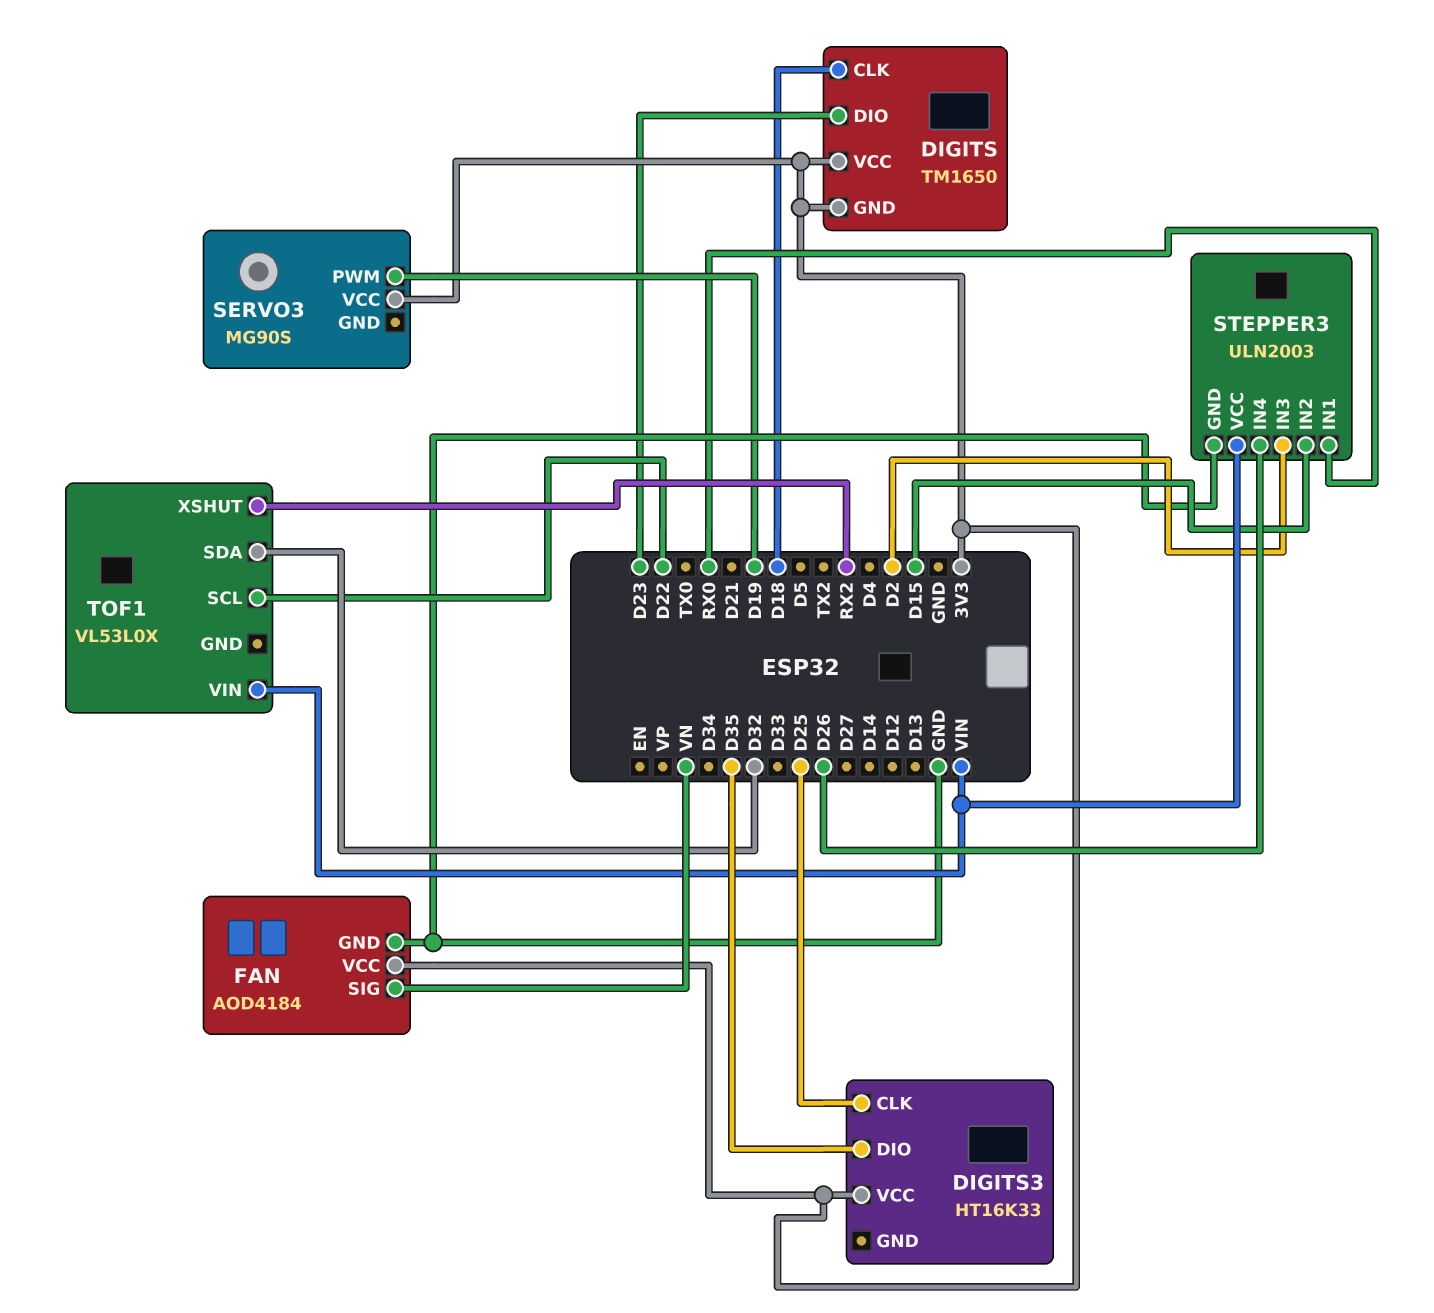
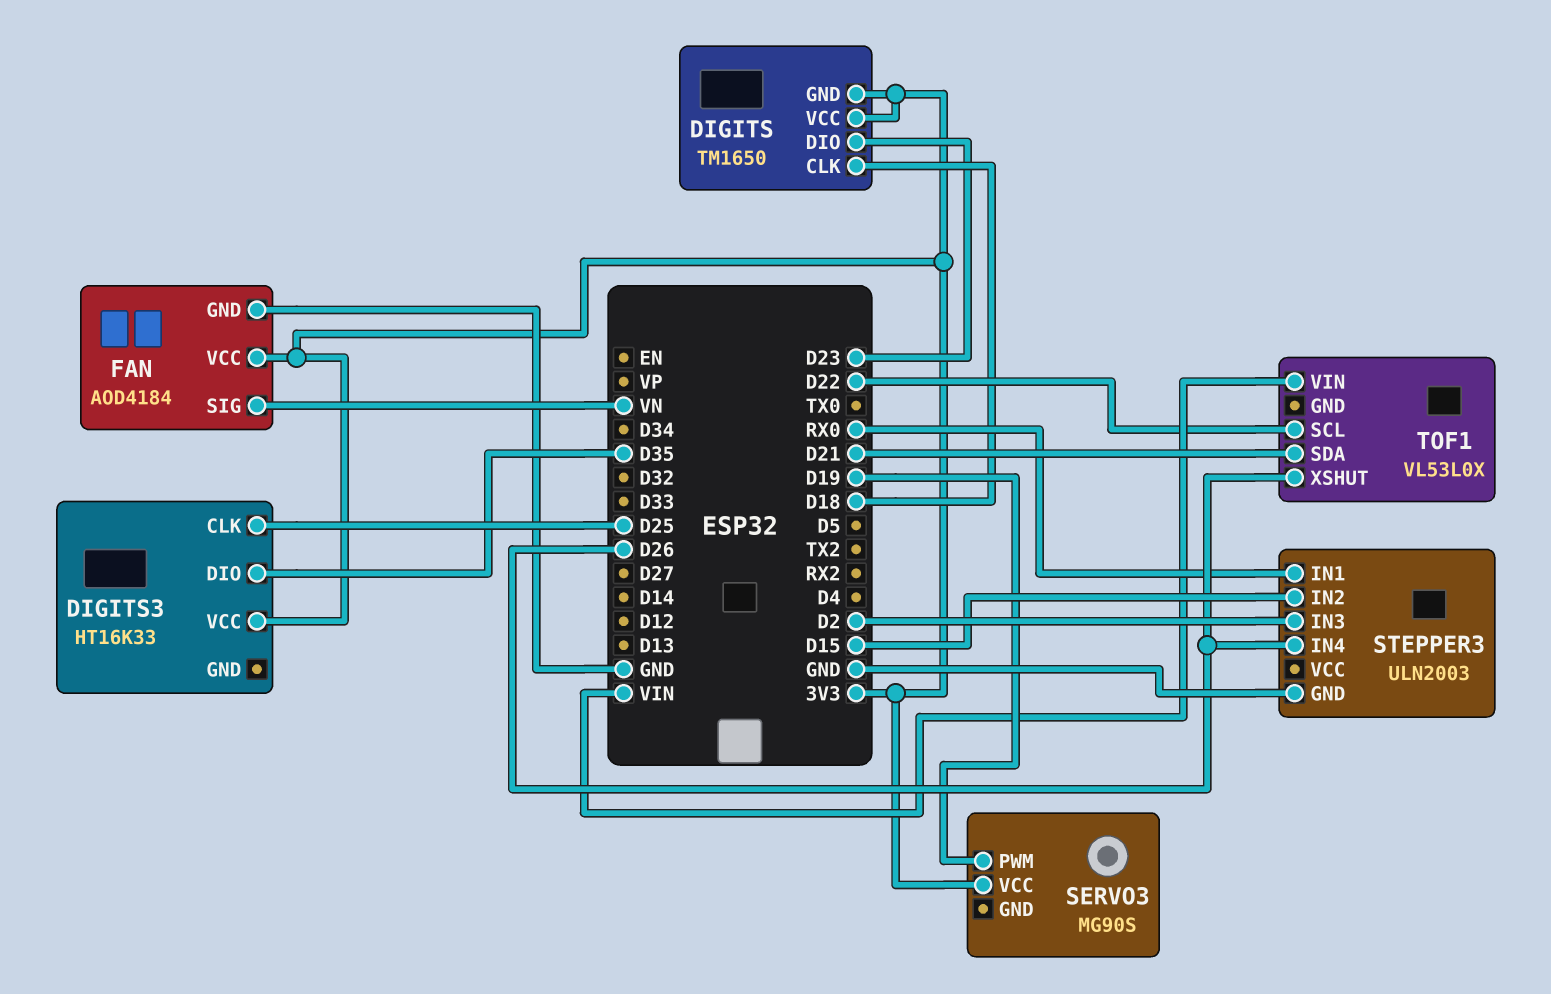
STEPPER3 pin VCC: VIN -> none
TOF1 pin SDA: D32 -> D21
TOF1 pin XSHUT: RX2 -> D26

